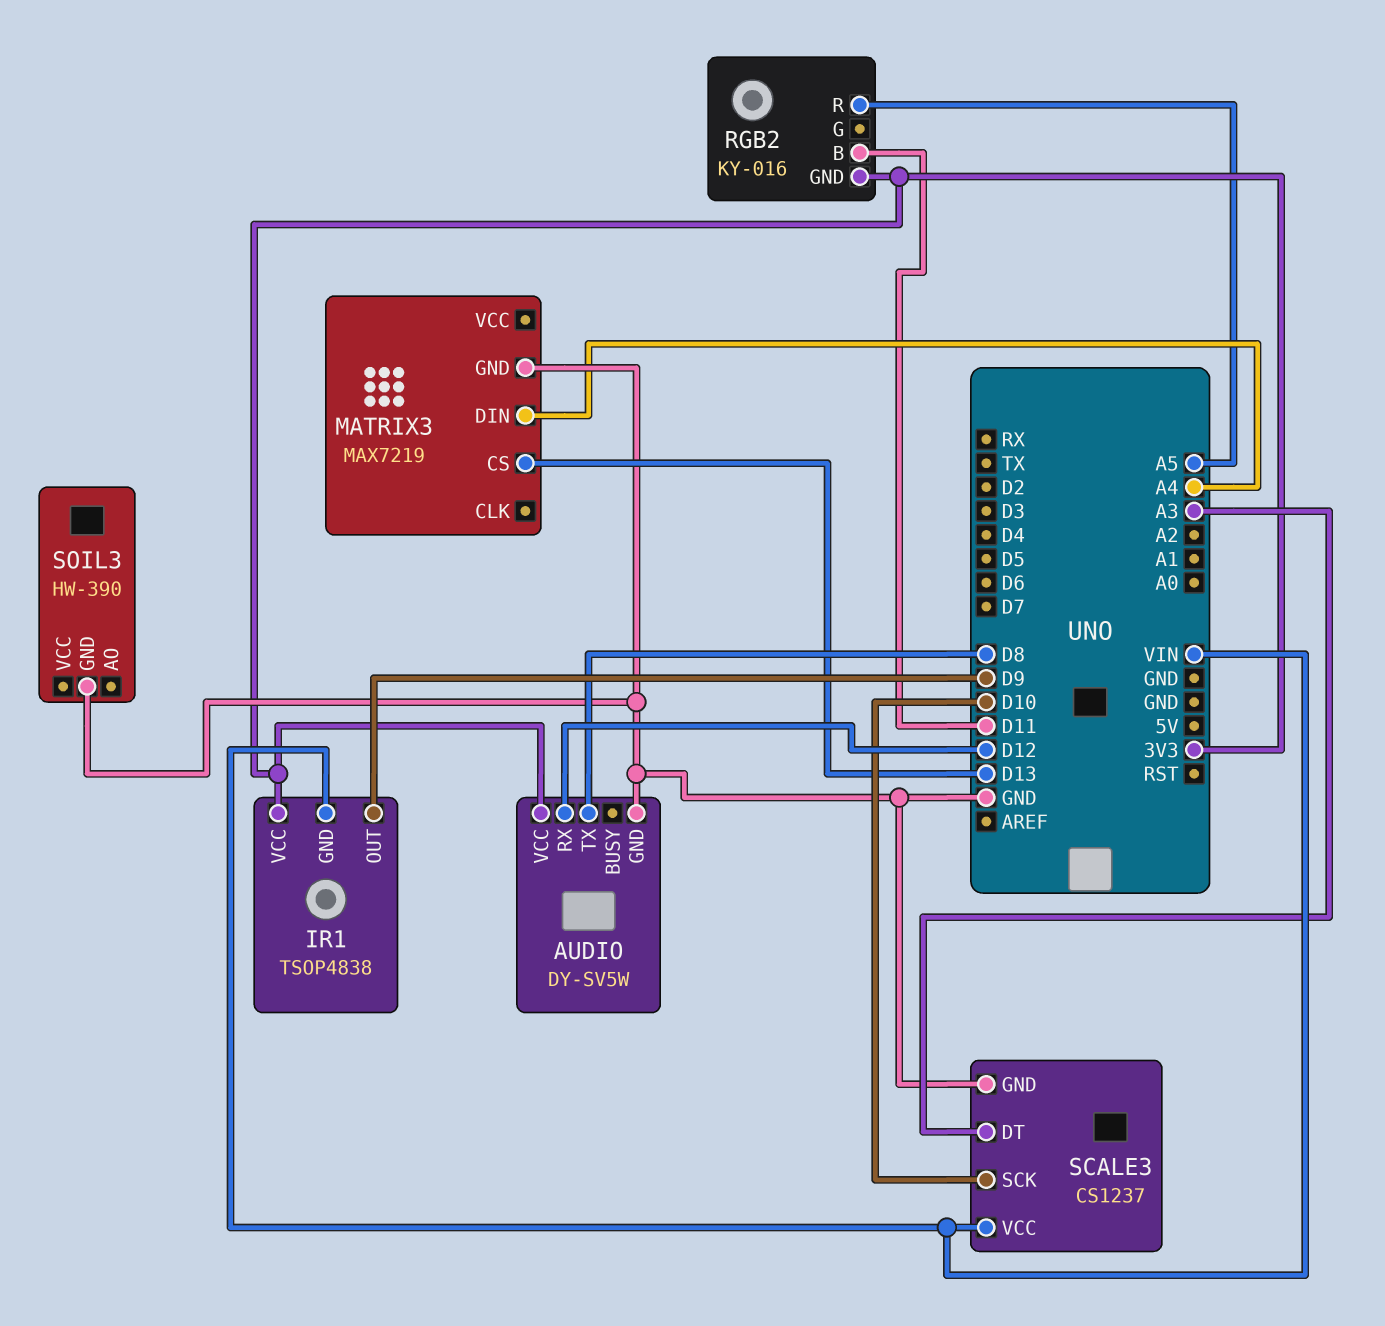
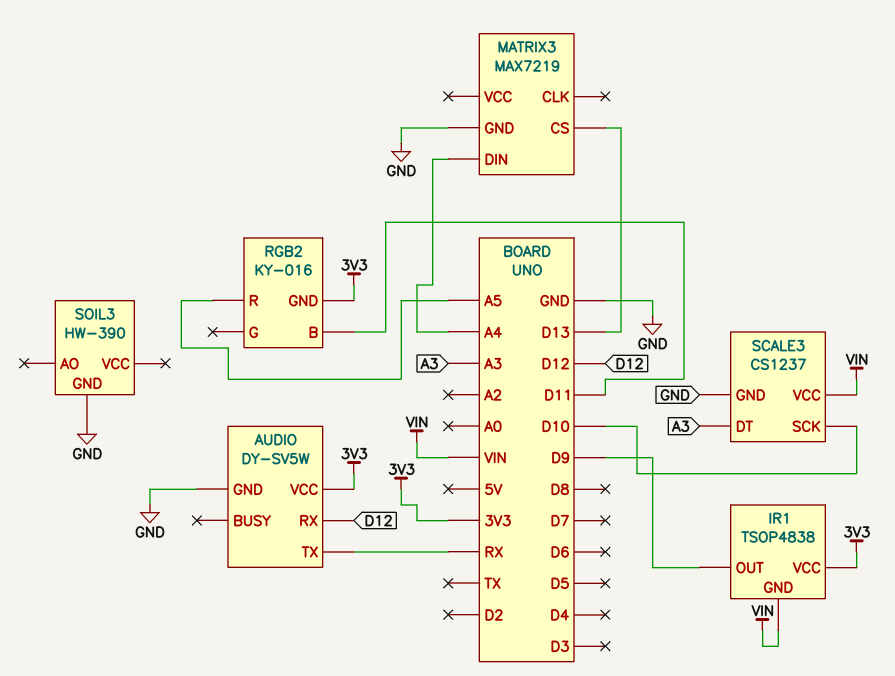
AUDIO pin TX: D8 -> RX

